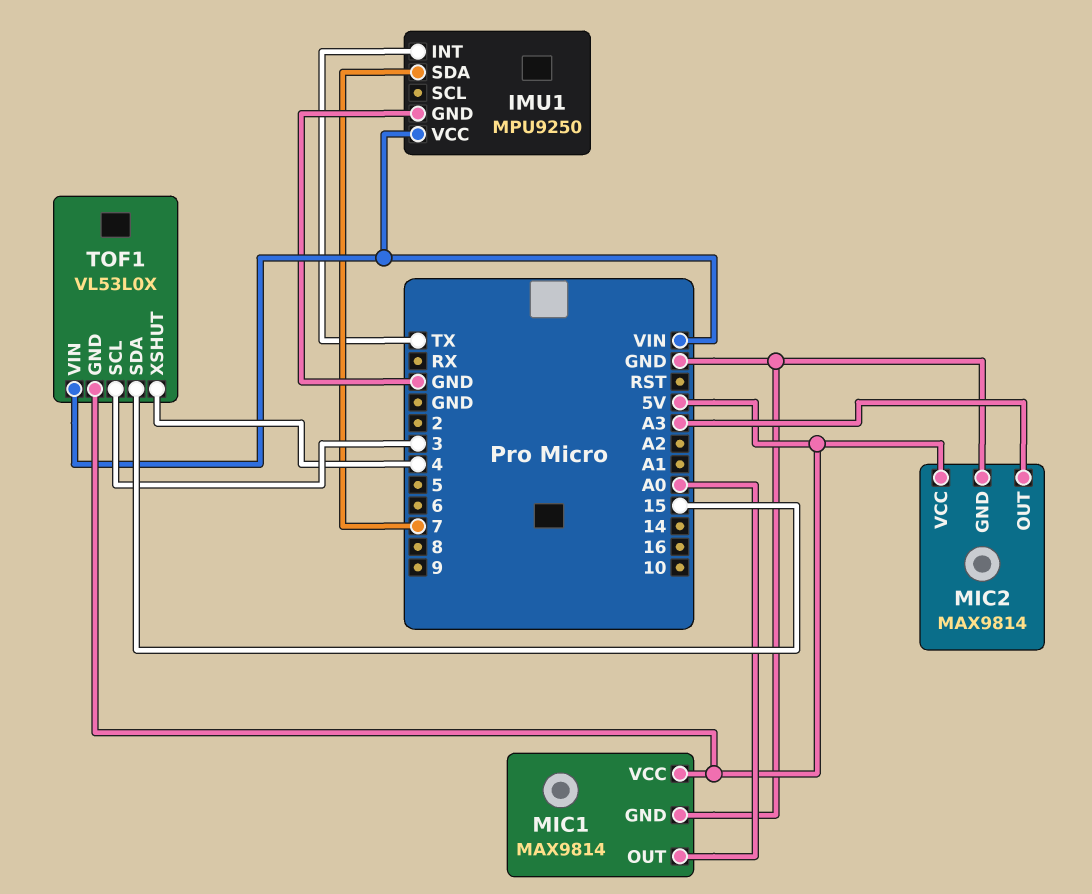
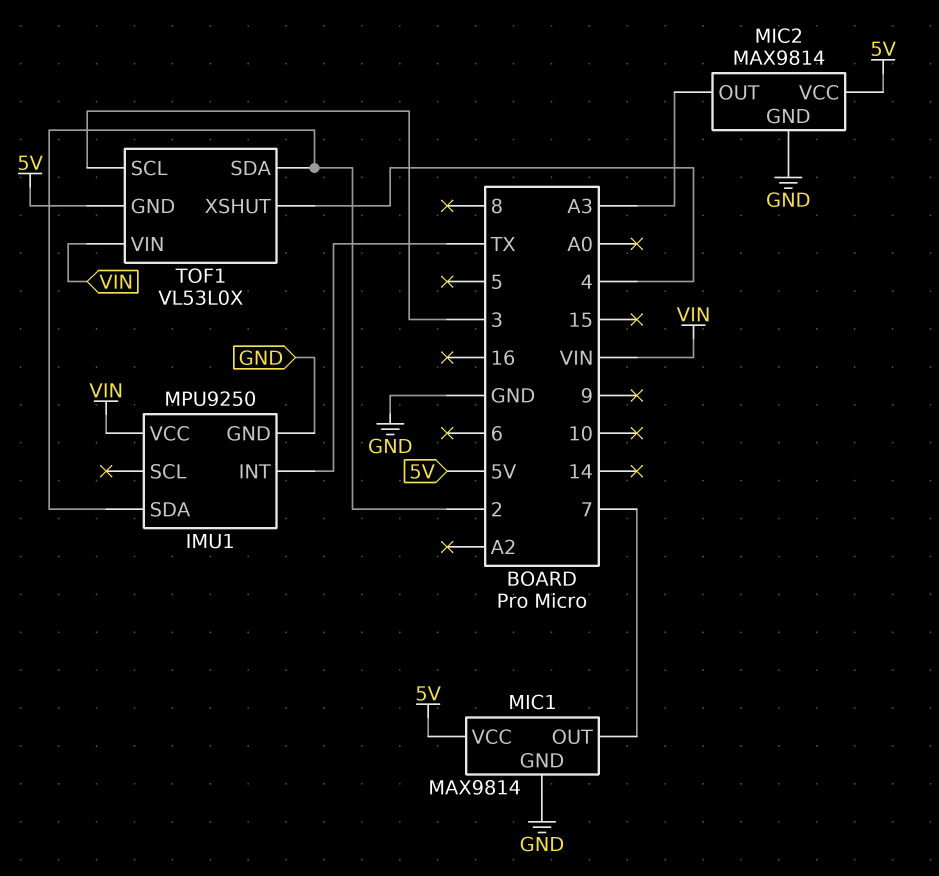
IMU1 pin SDA: 7 -> 2
MIC1 pin OUT: A0 -> 7
TOF1 pin SDA: 15 -> 2

